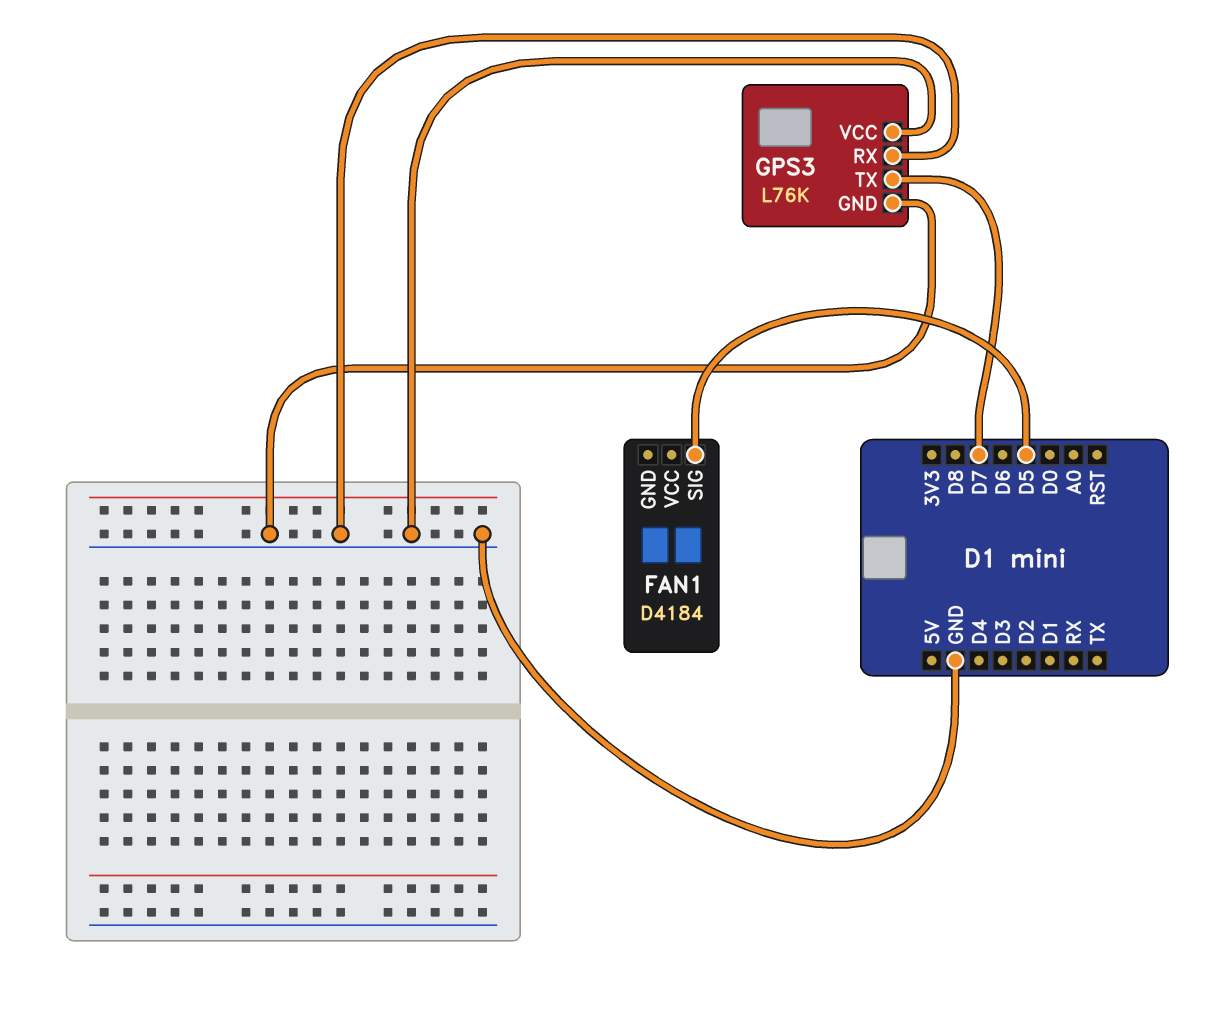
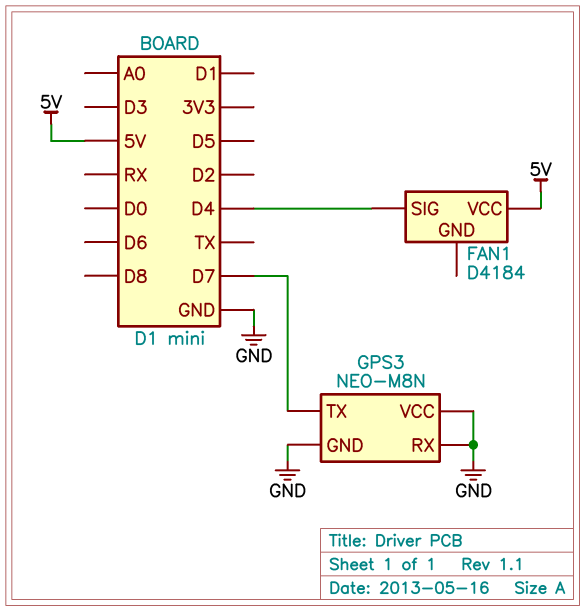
FAN1 pin SIG: D5 -> D4
FAN1 pin VCC: none -> 5V
GPS3: L76K -> NEO-M8N

